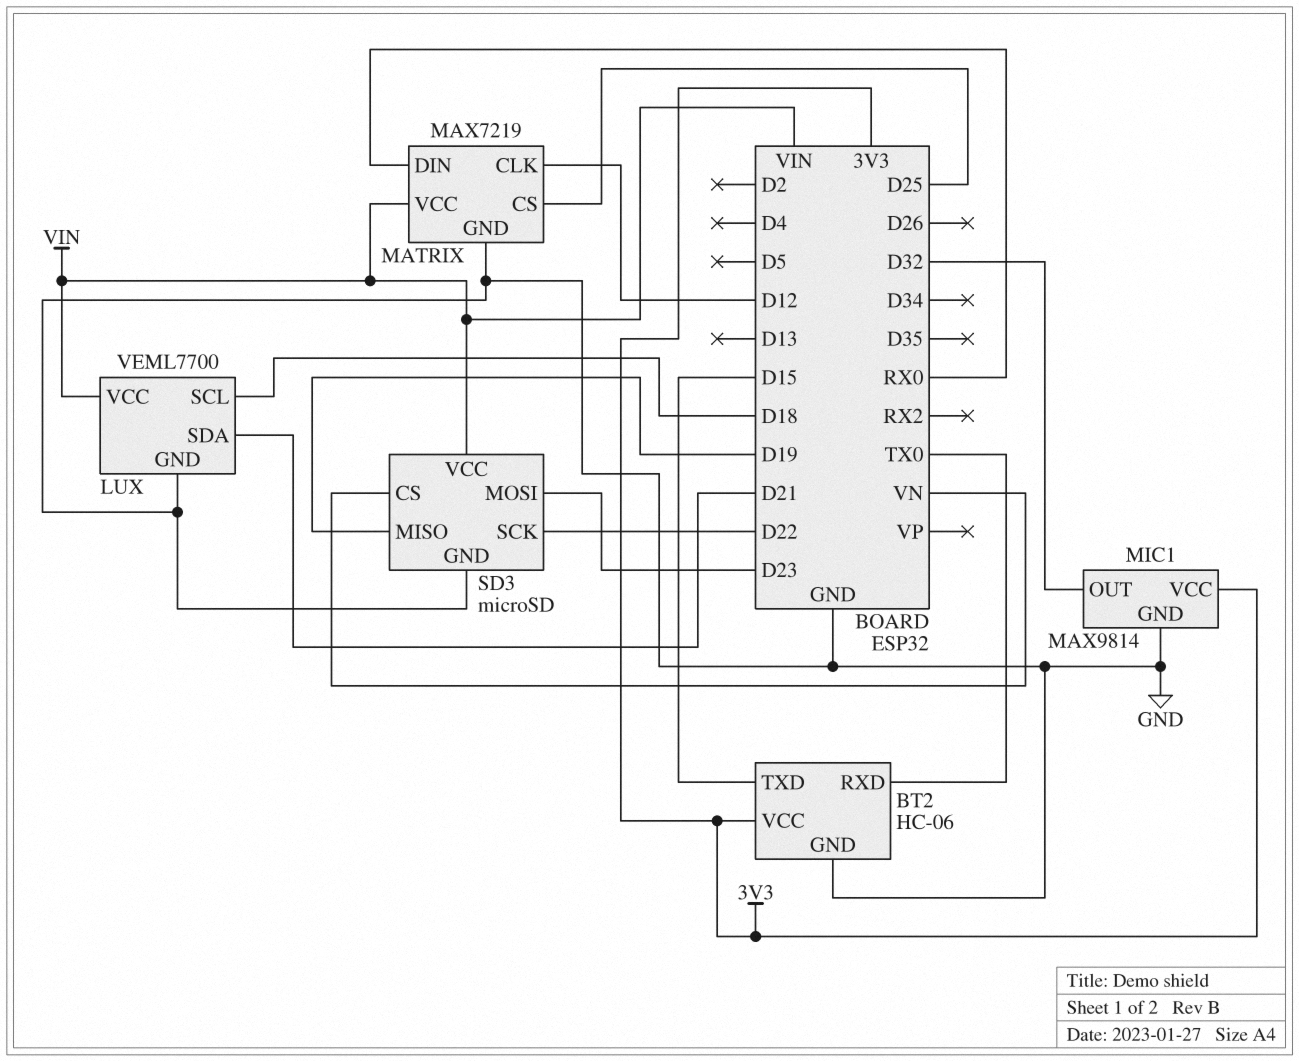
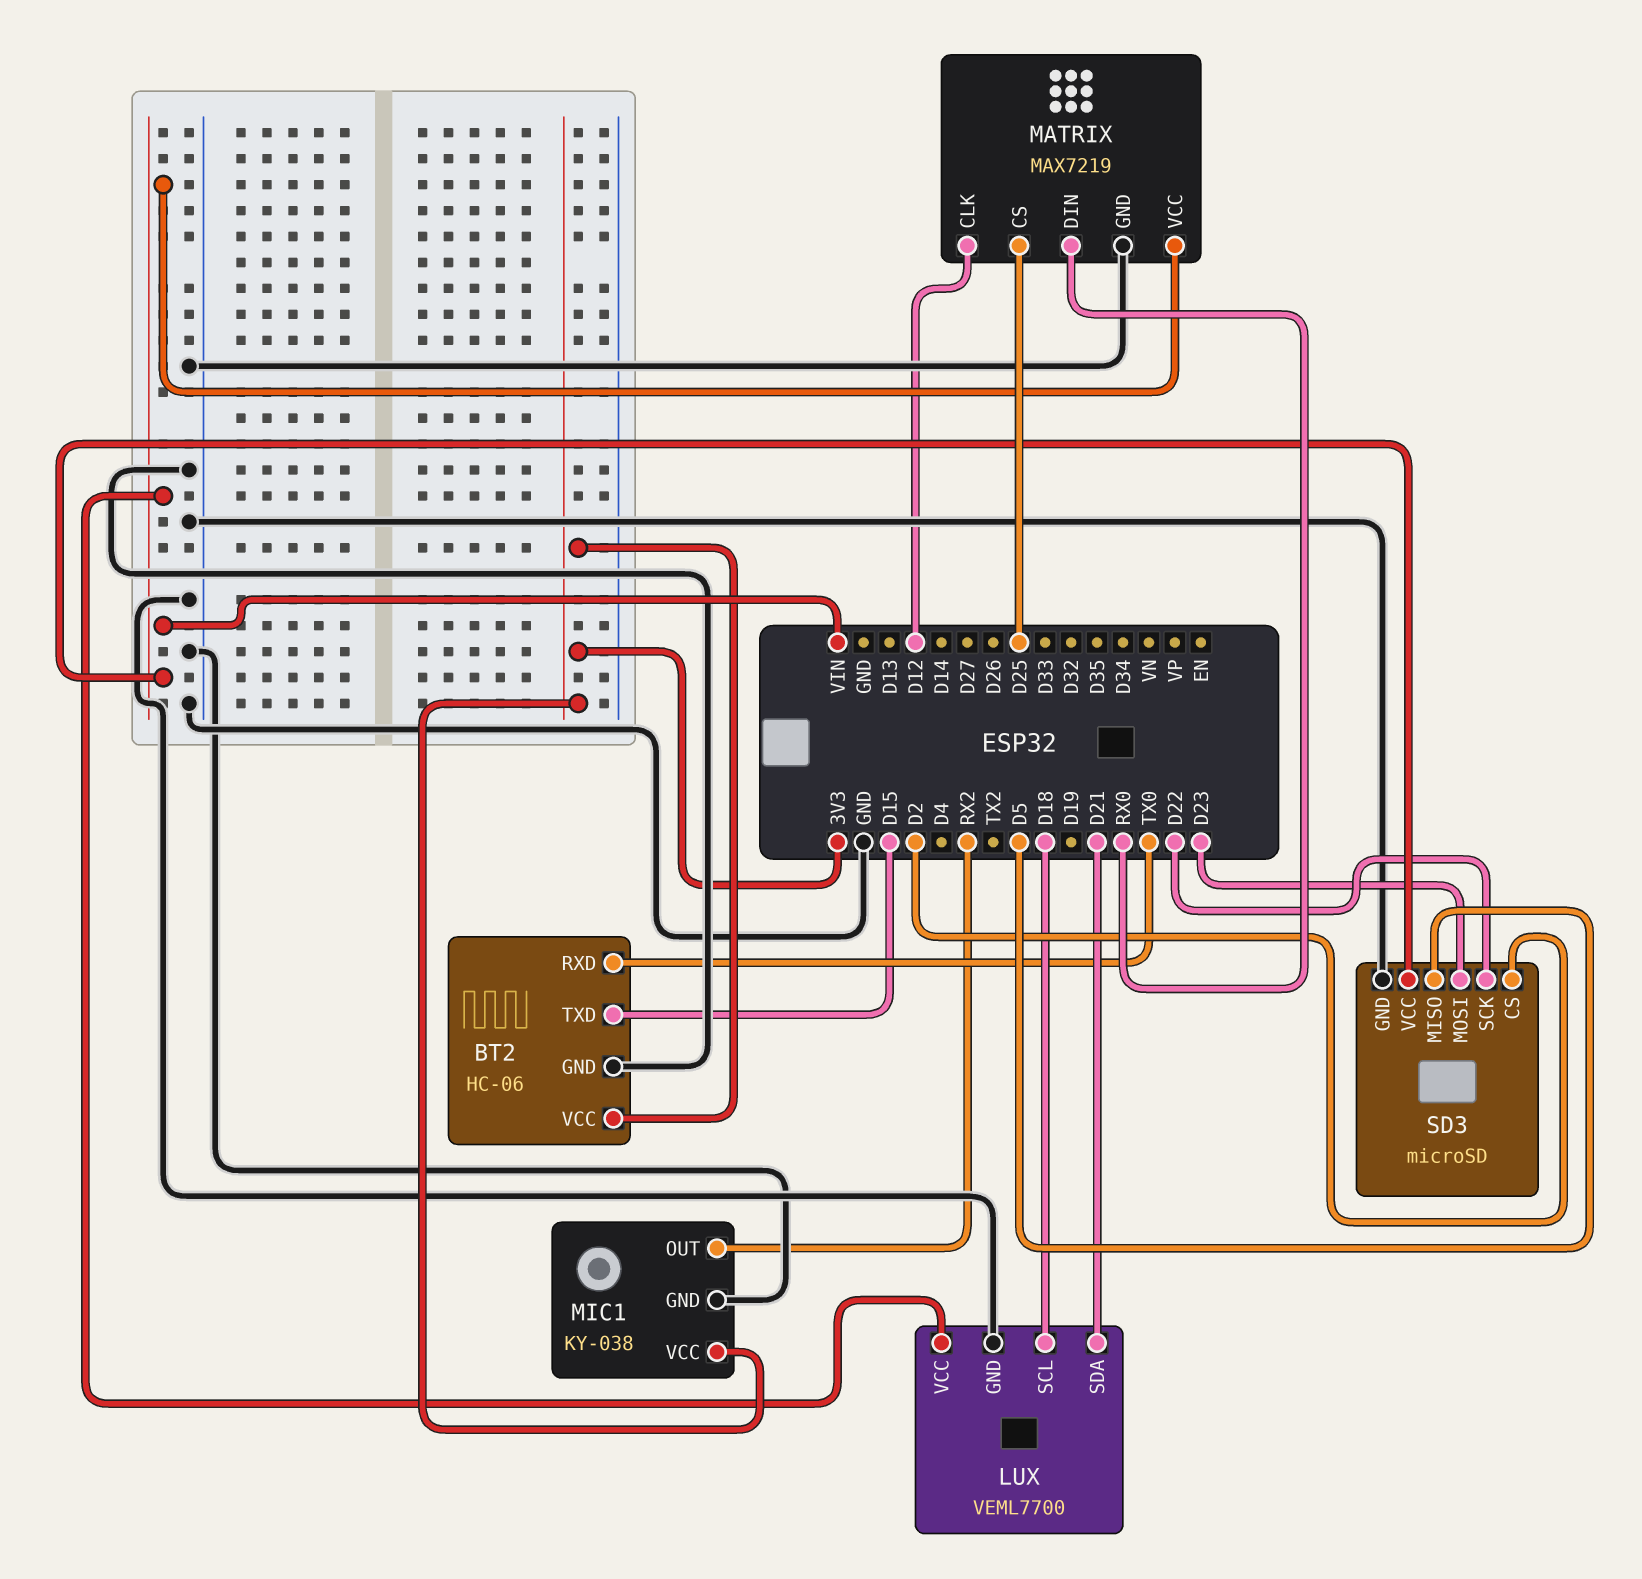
MIC1: MAX9814 -> KY-038
MIC1 pin OUT: D32 -> RX2
SD3 pin CS: VN -> D2
SD3 pin MISO: D19 -> D5

